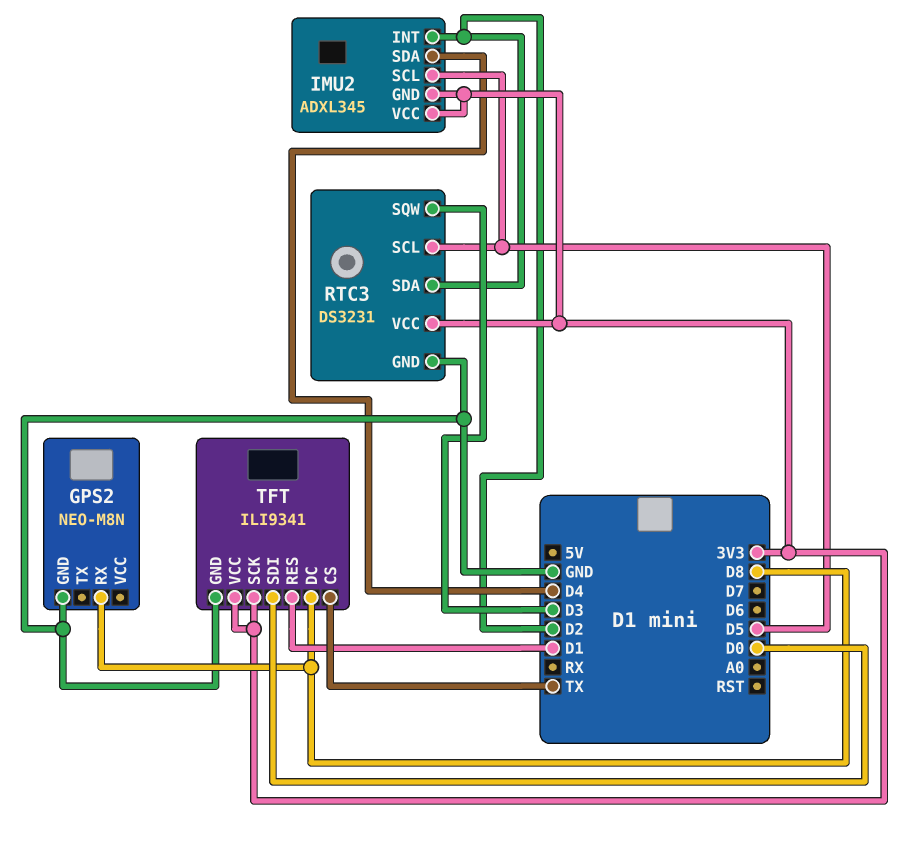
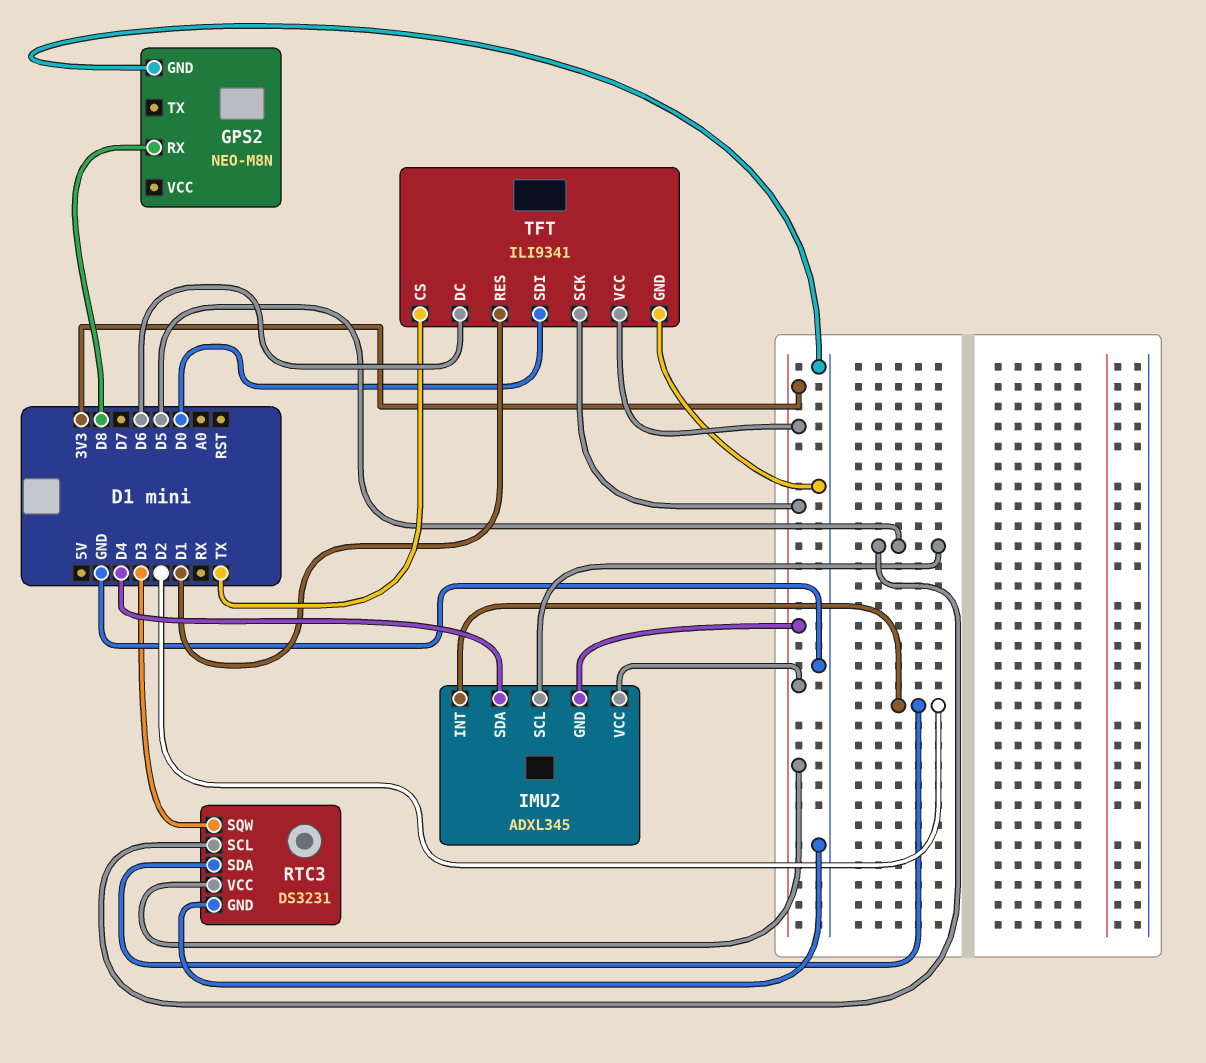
TFT pin DC: D8 -> D6

